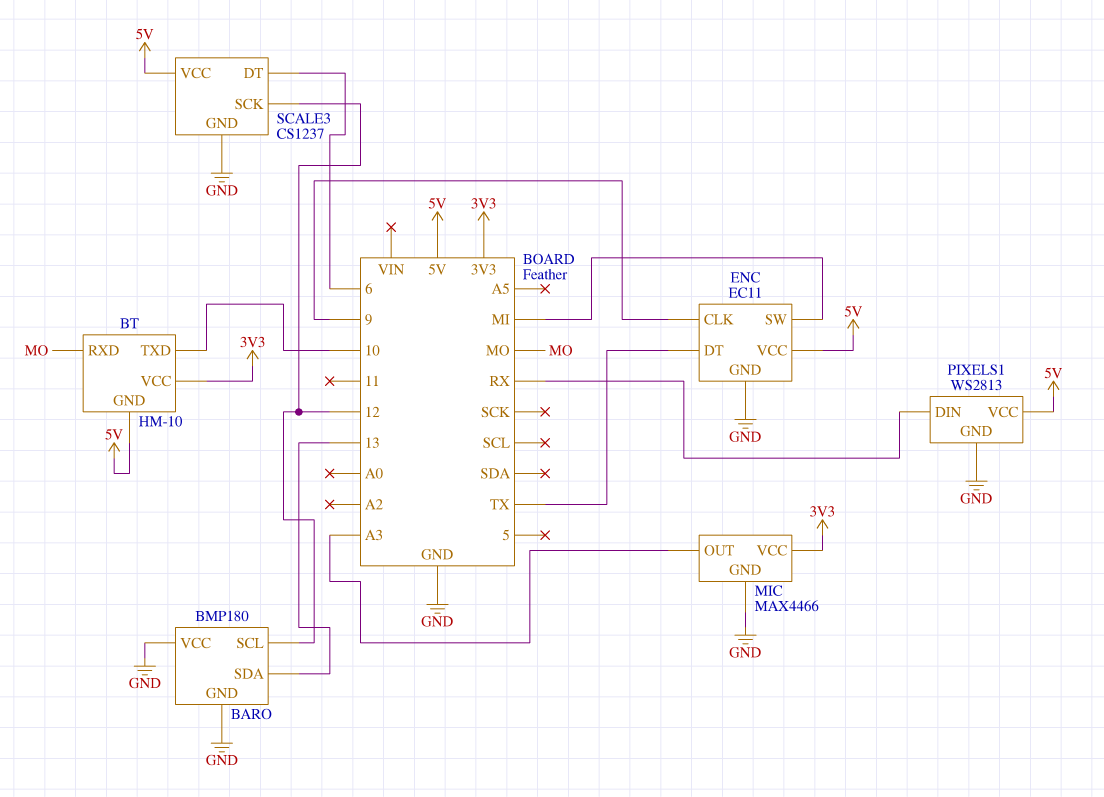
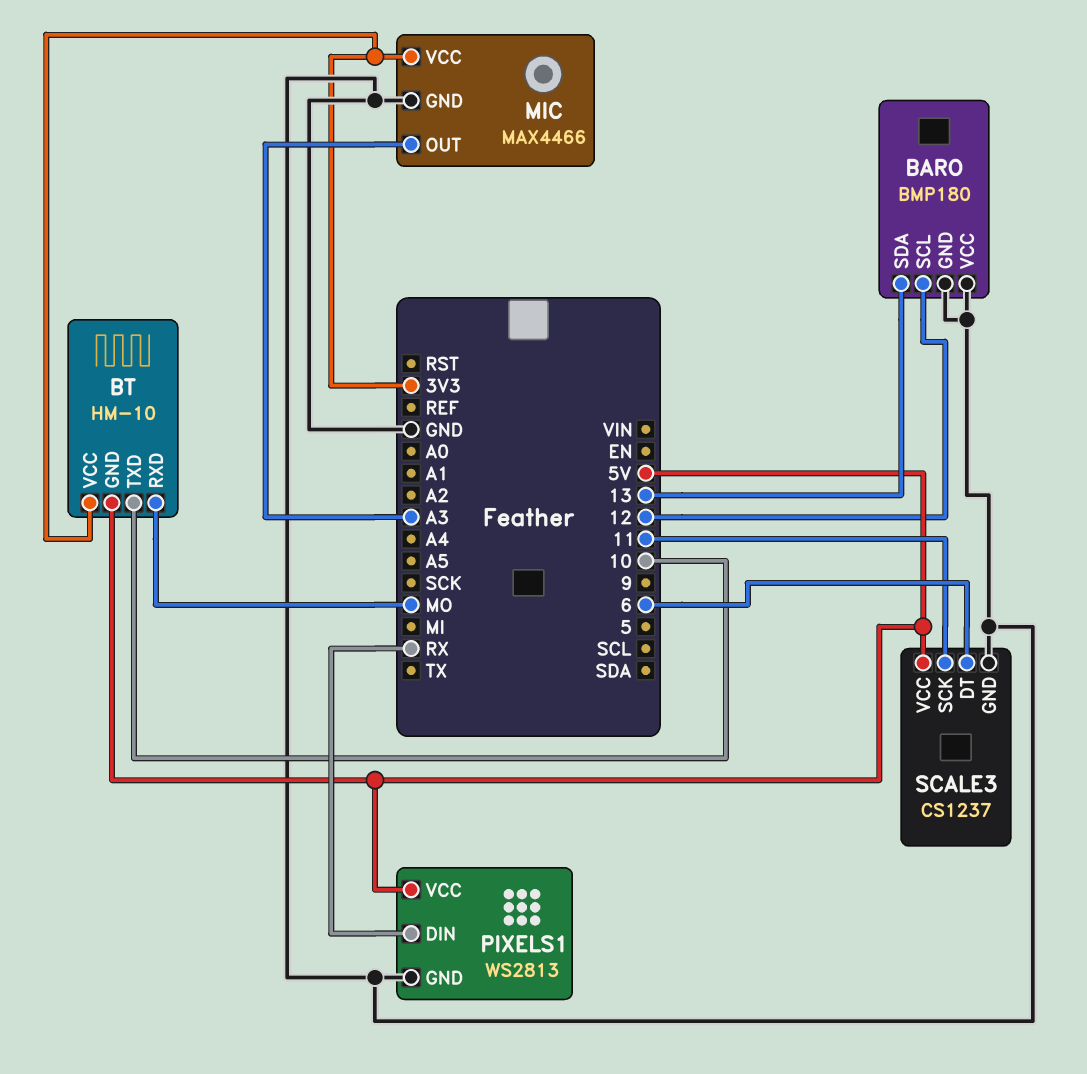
ENC: EC11 -> none
ENC pin CLK: 9 -> none
ENC pin DT: TX -> none
ENC pin GND: GND -> none
ENC pin SW: MI -> none
ENC pin VCC: 5V -> none
SCALE3 pin SCK: 12 -> 11

